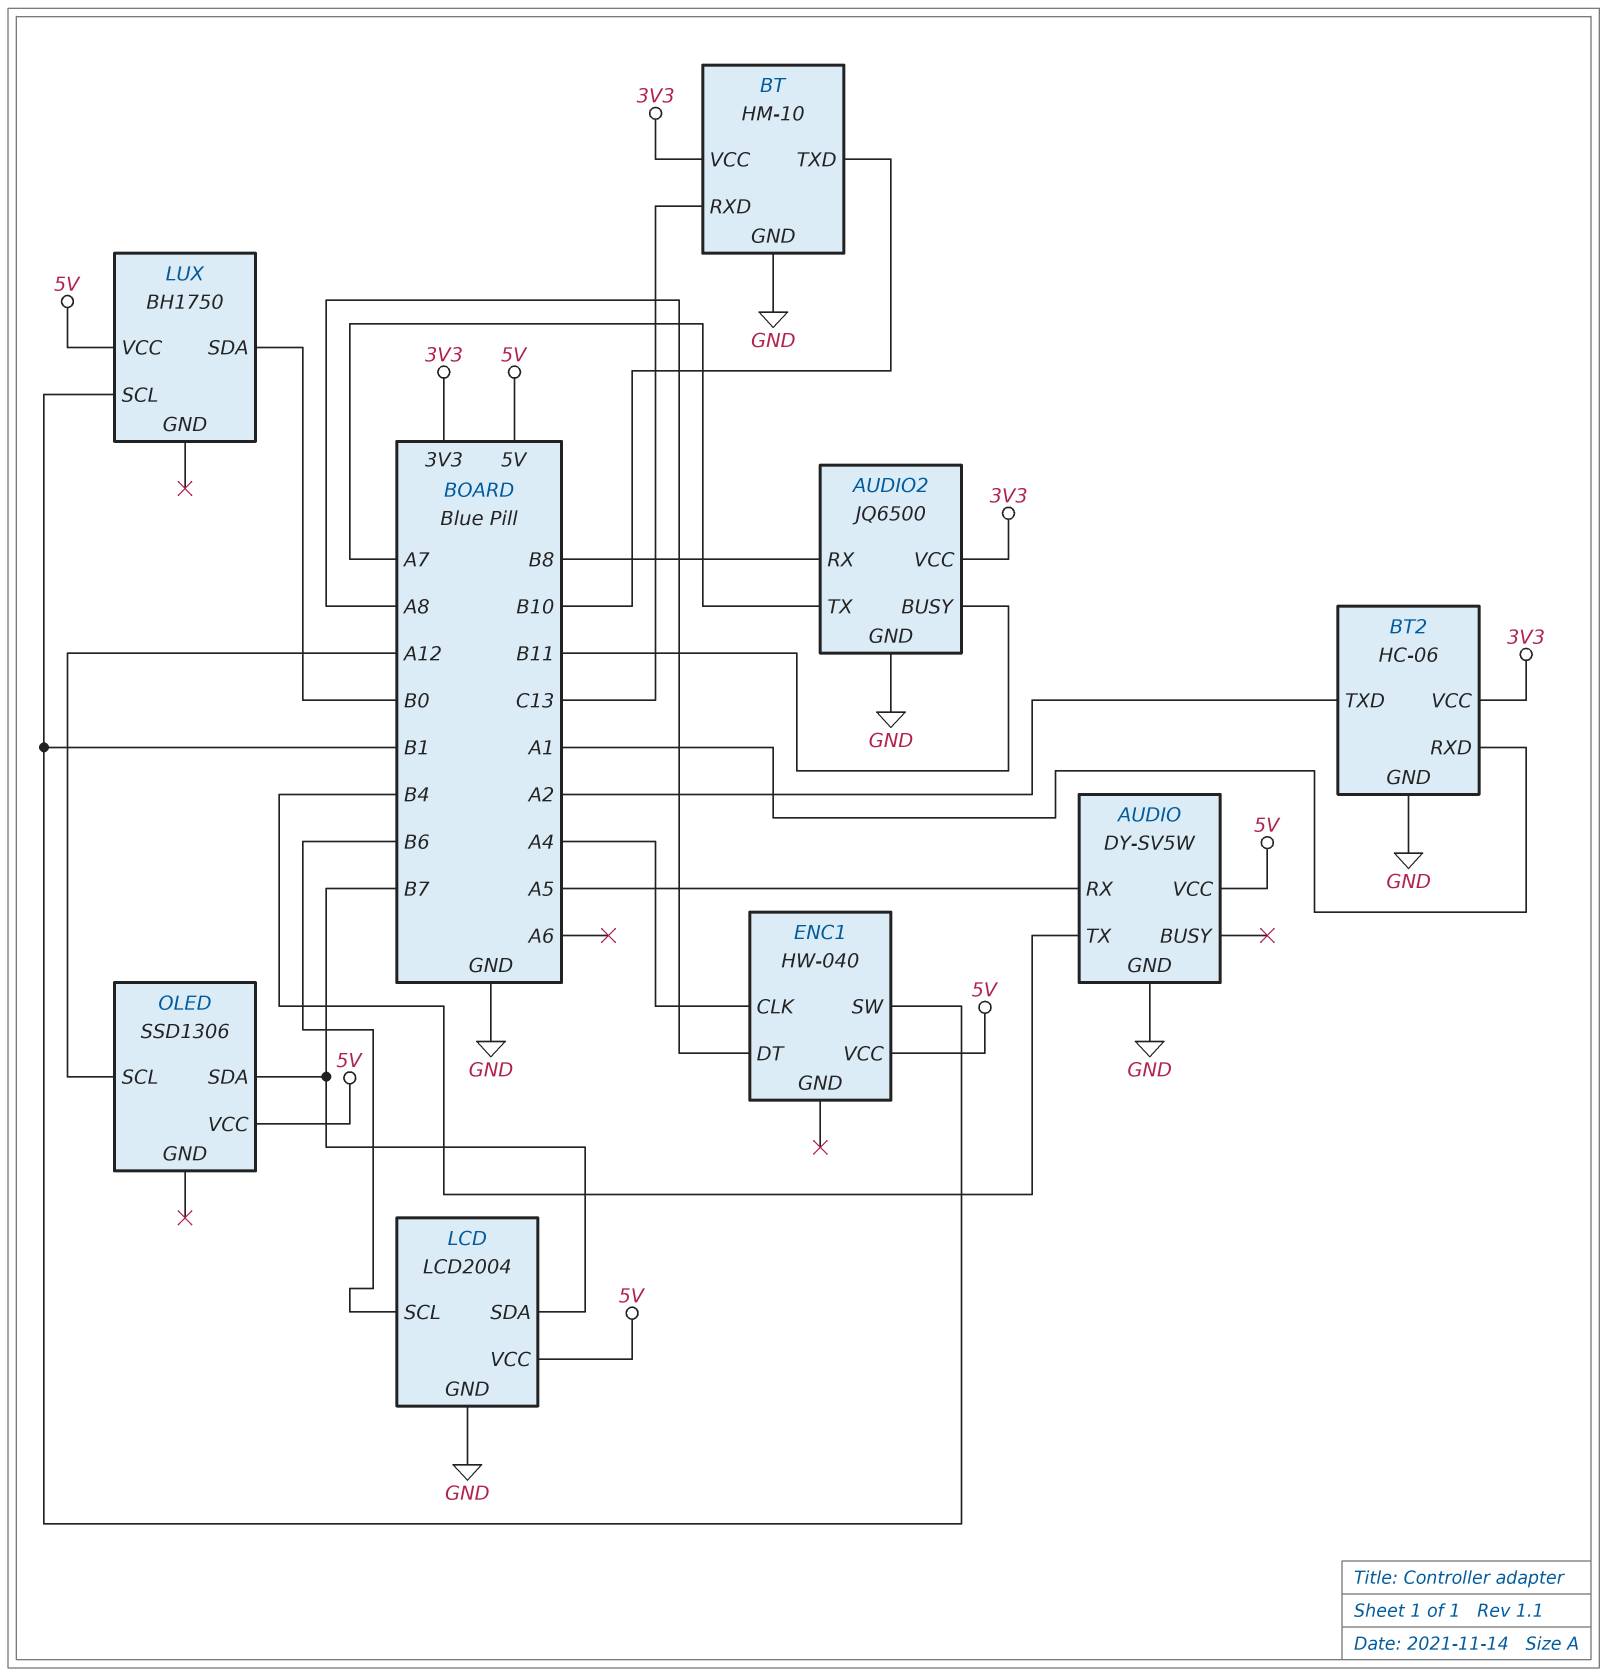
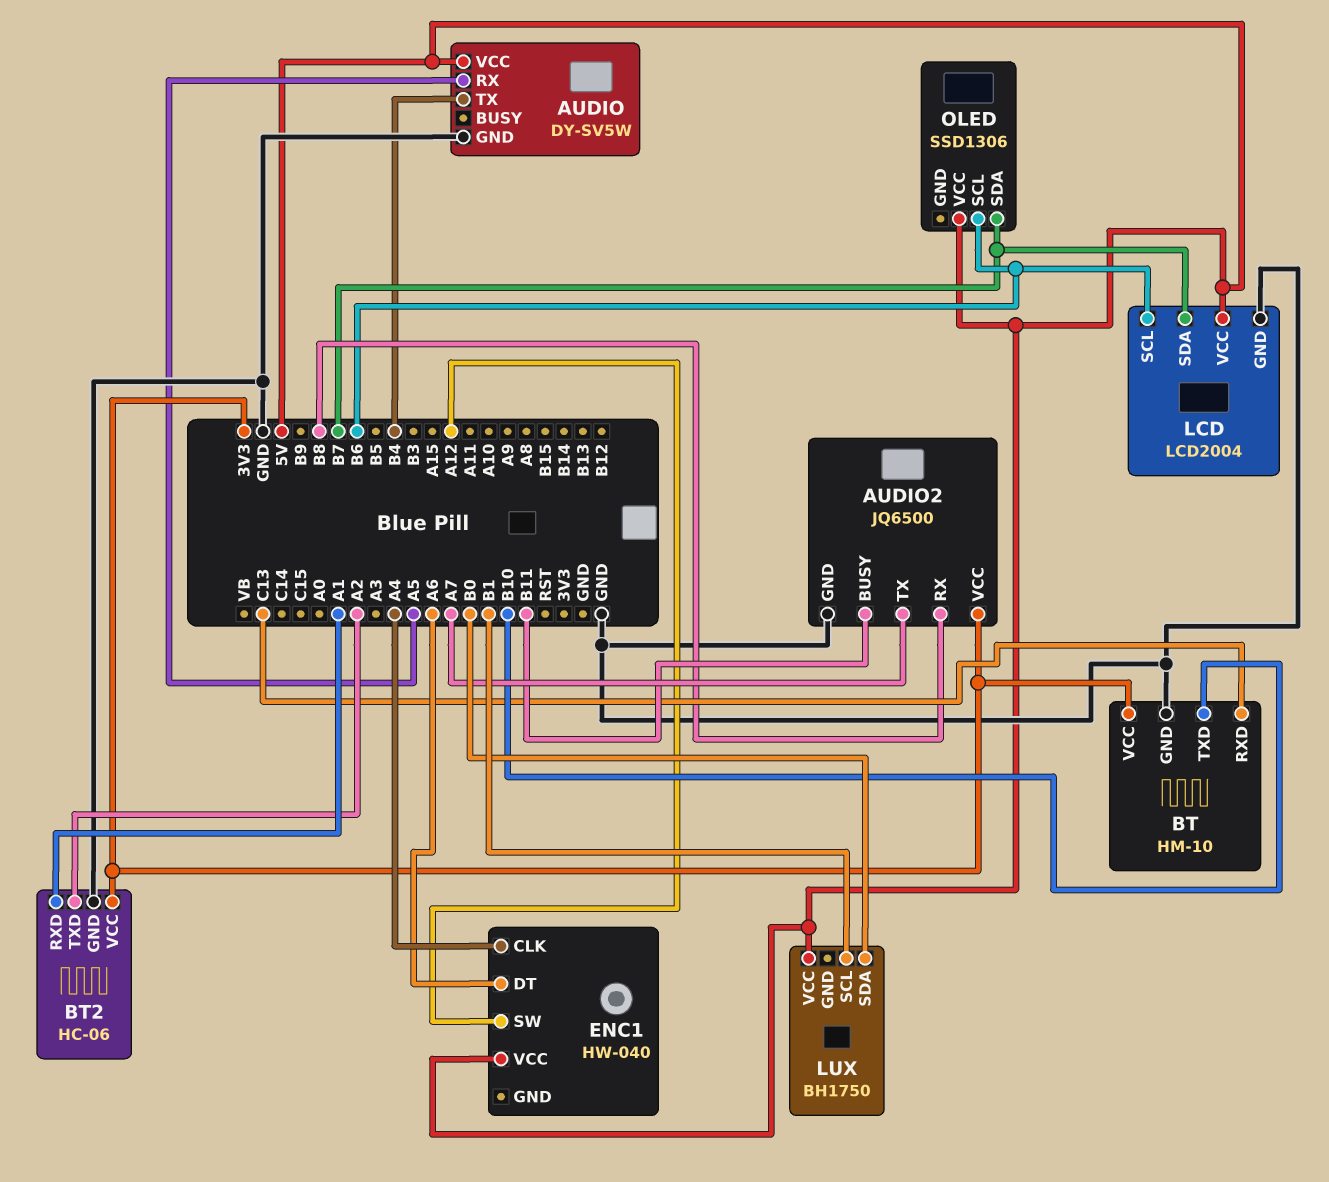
ENC1 pin DT: A8 -> A6
ENC1 pin SW: B1 -> A12
OLED pin SCL: A12 -> B6

